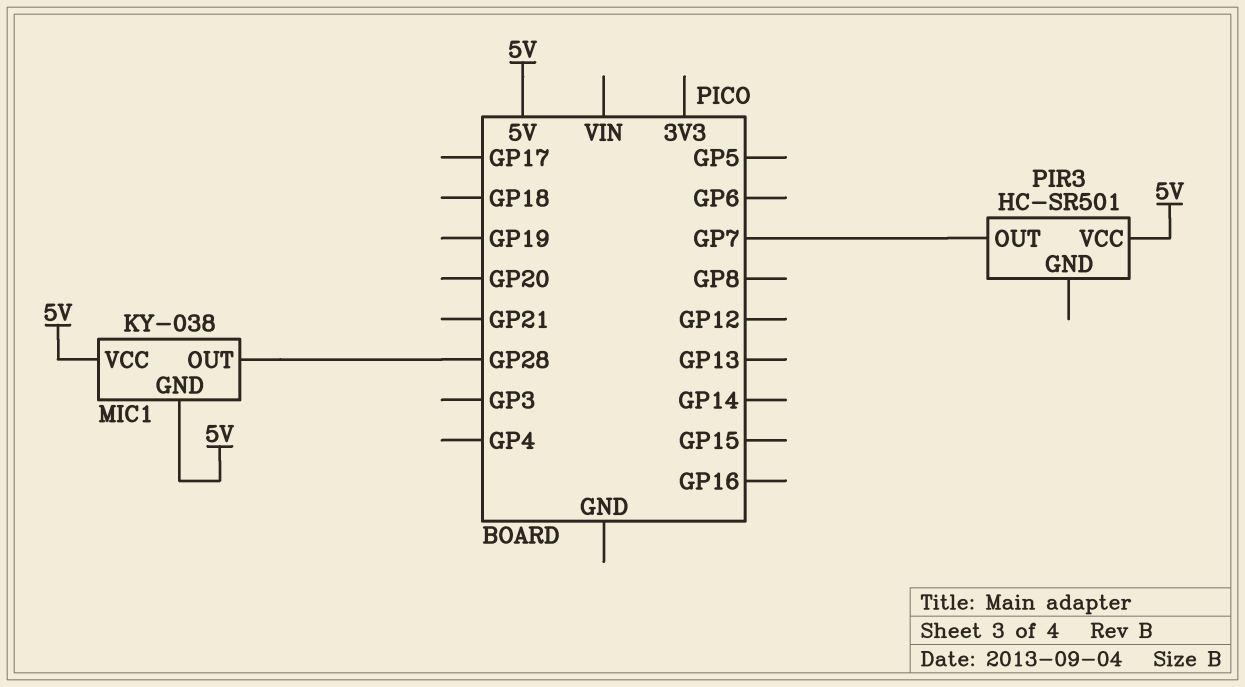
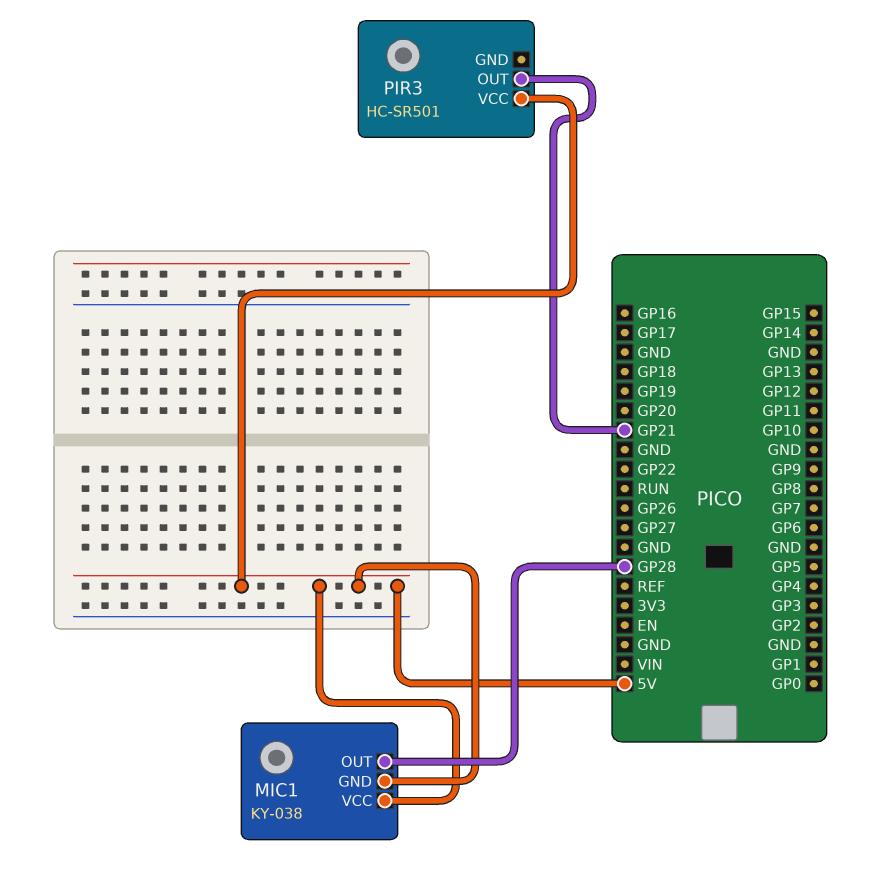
PIR3 pin OUT: GP7 -> GP21

